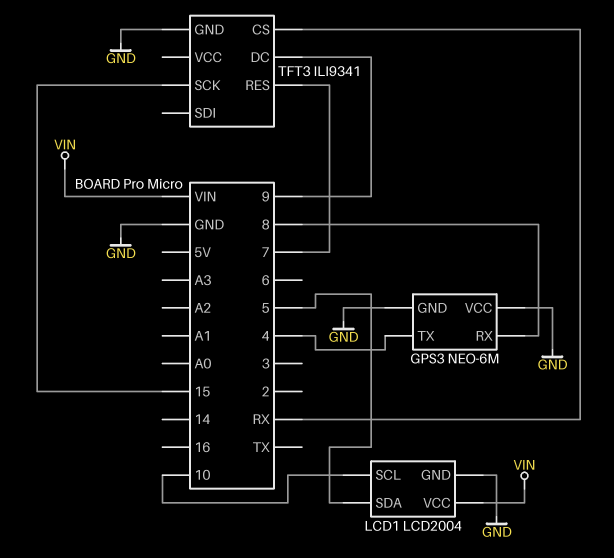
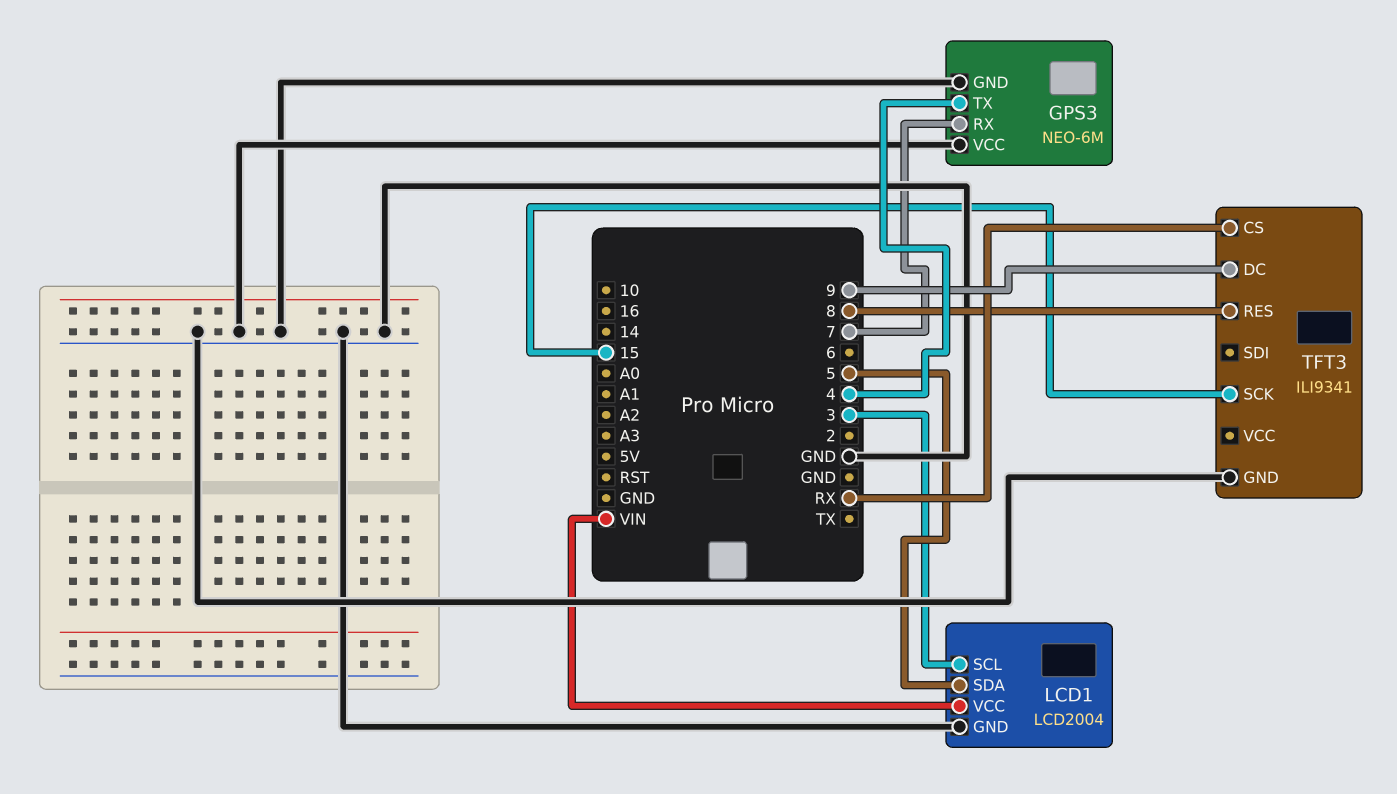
GPS3 pin RX: 8 -> 7
LCD1 pin SCL: 10 -> 3
TFT3 pin RES: 7 -> 8

